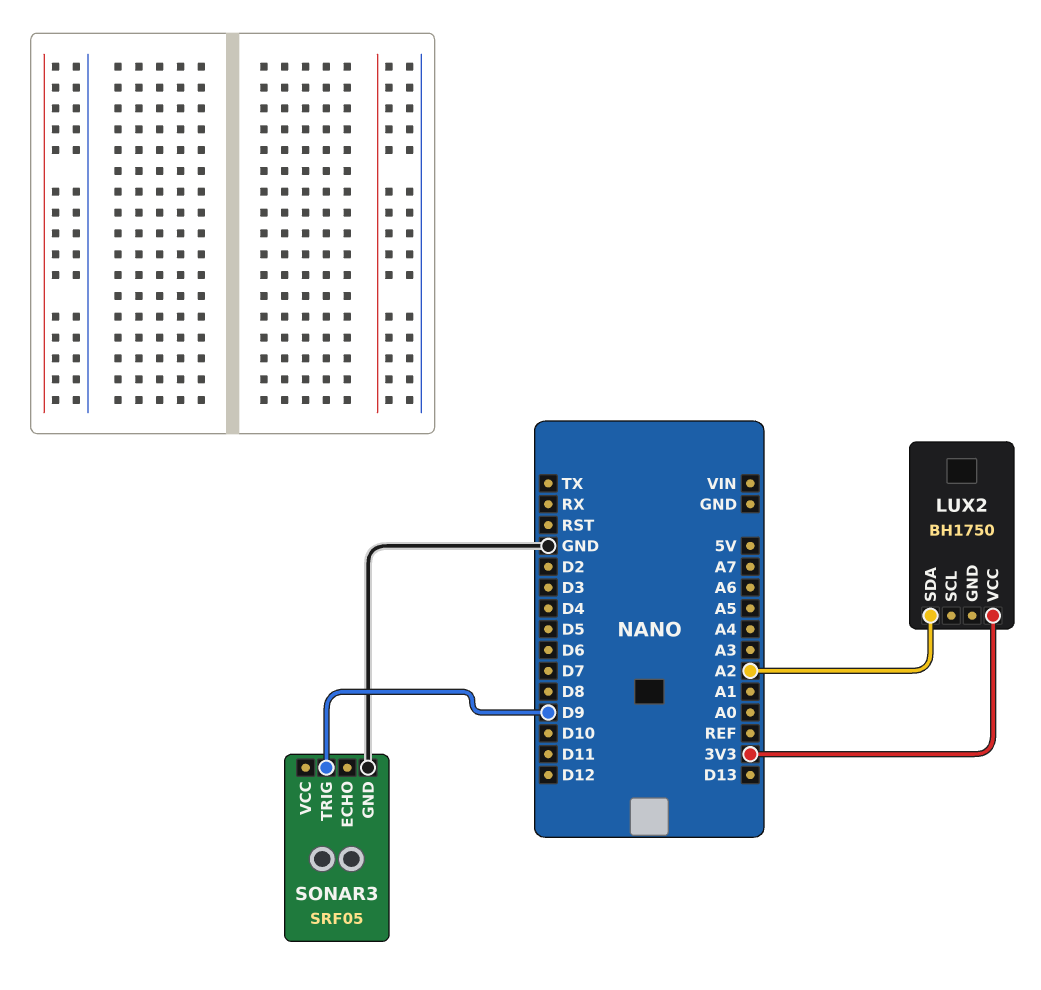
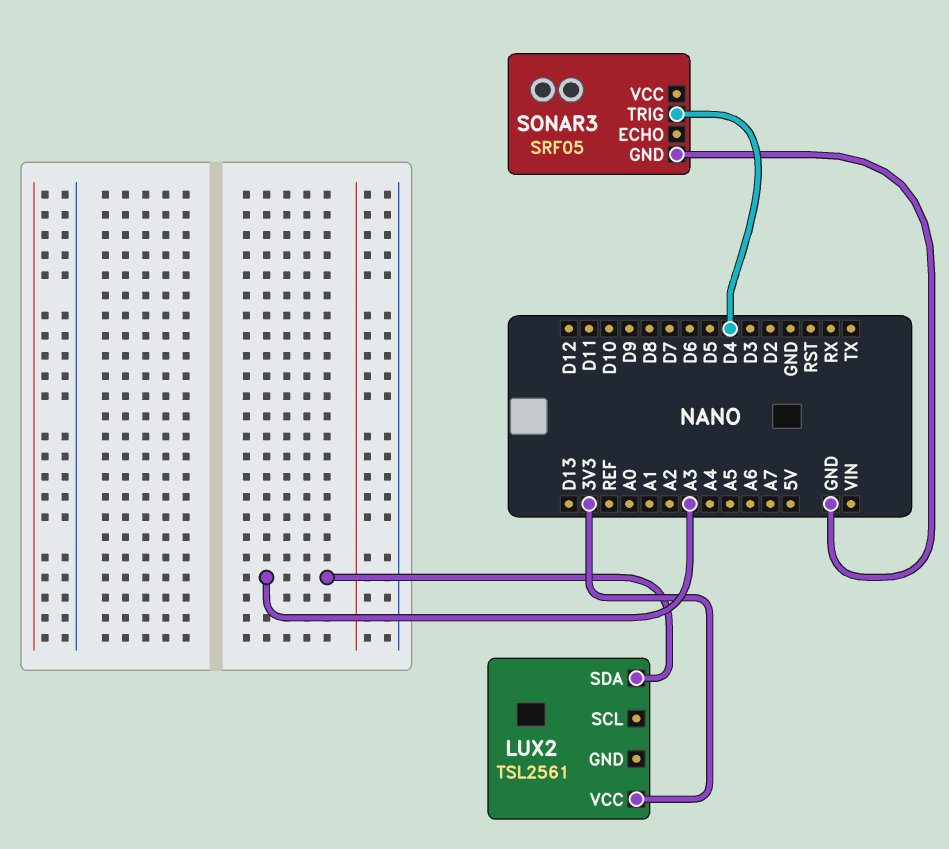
LUX2: BH1750 -> TSL2561
LUX2 pin SDA: A2 -> A3
SONAR3 pin TRIG: D9 -> D4

